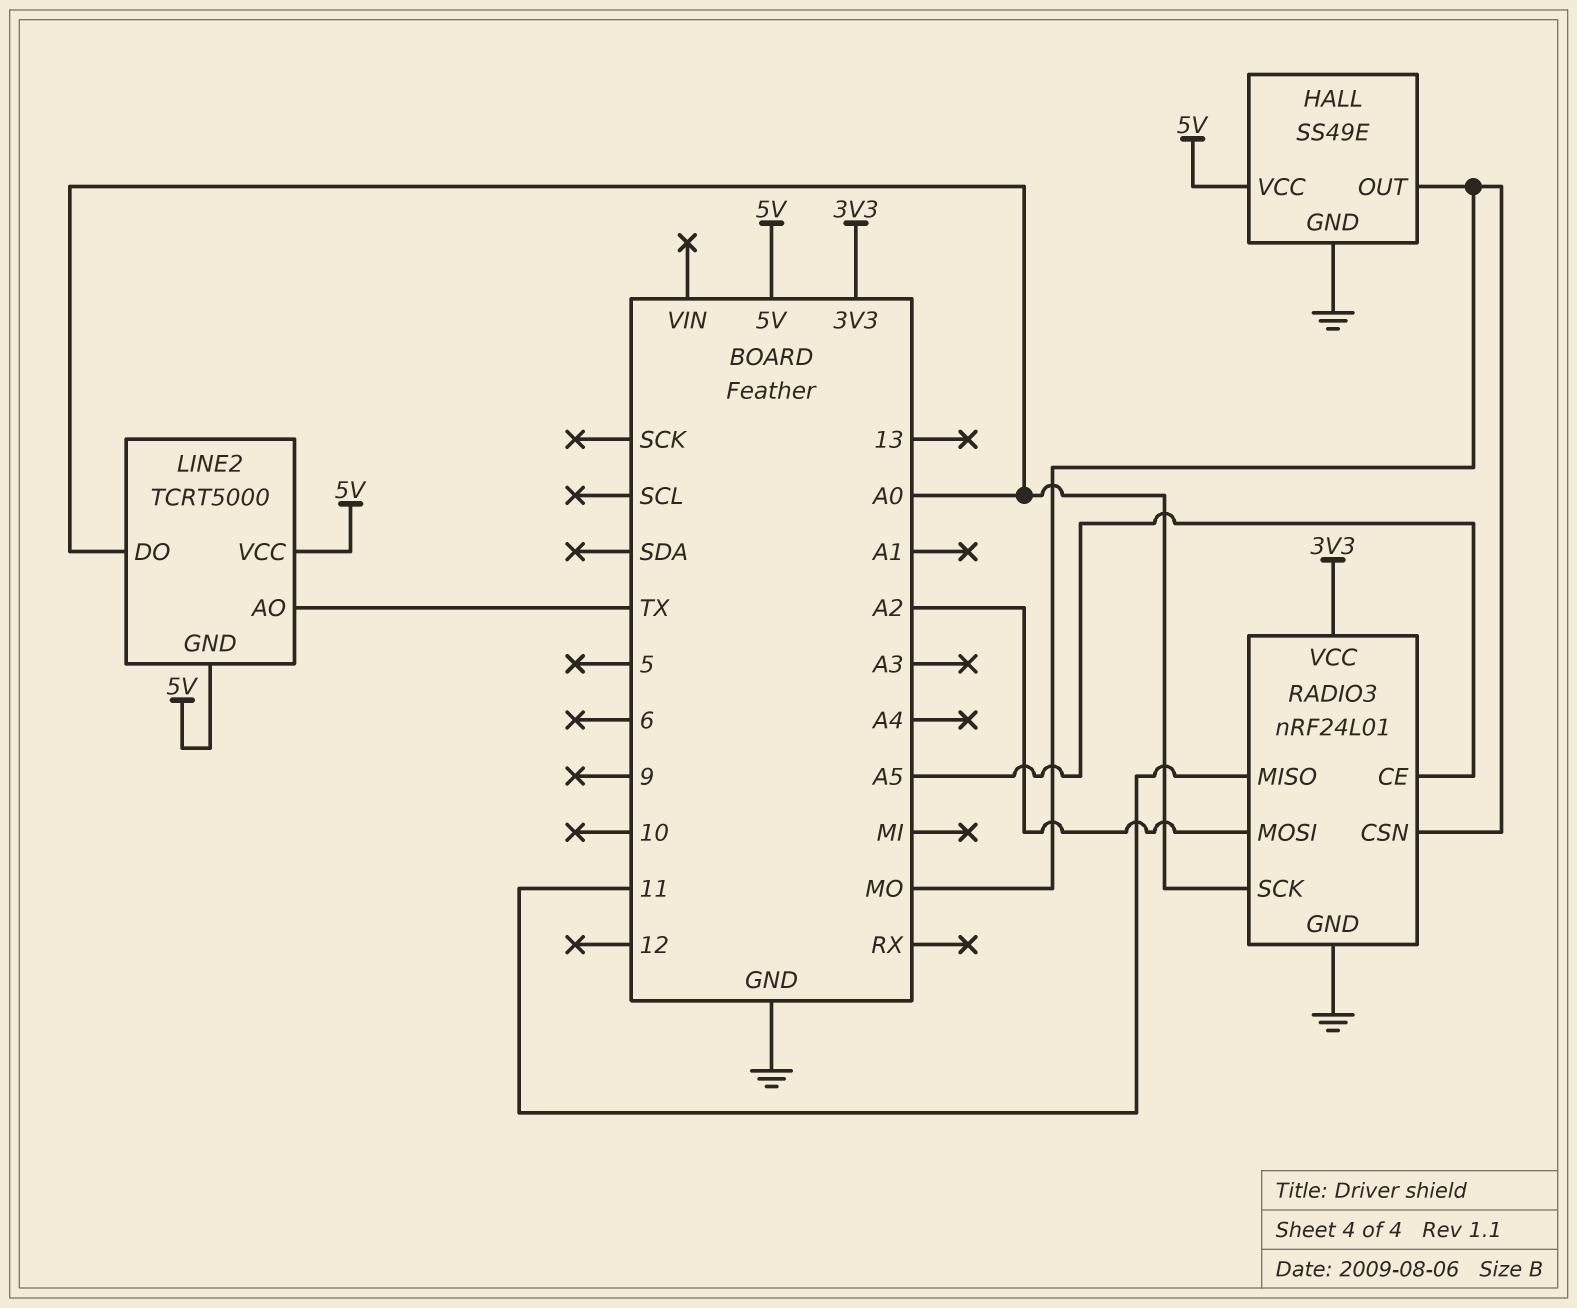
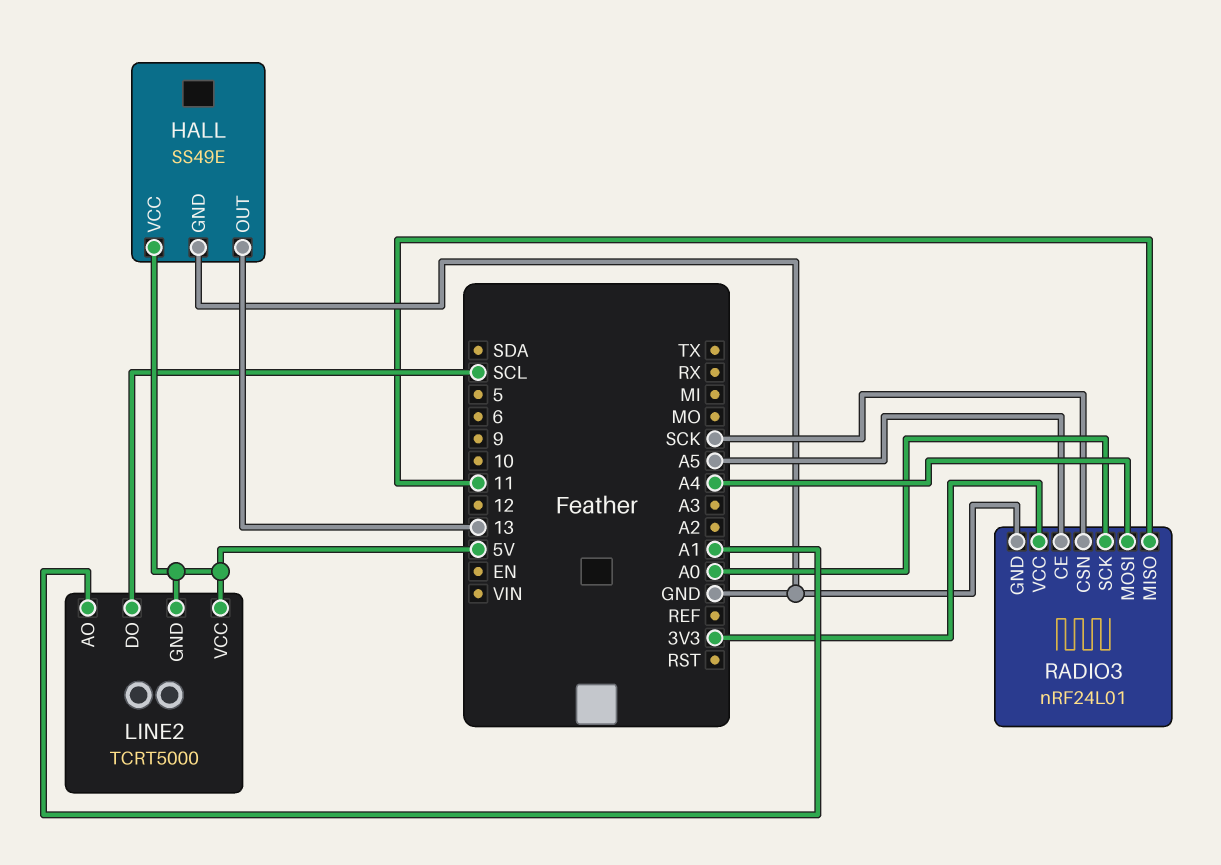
HALL pin OUT: MO -> 13
LINE2 pin AO: TX -> A1
LINE2 pin DO: A0 -> SCL
RADIO3 pin CSN: MO -> SCK
RADIO3 pin MOSI: A2 -> A4

